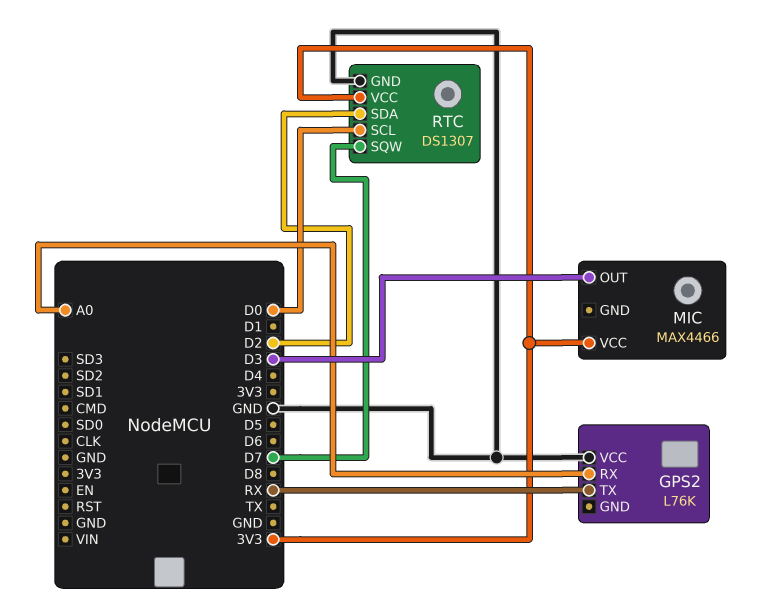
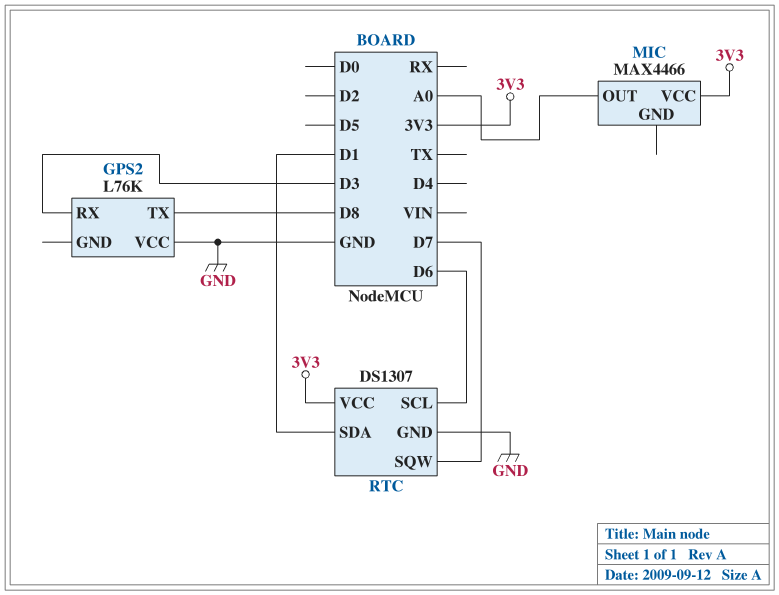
GPS2 pin RX: A0 -> D3
GPS2 pin TX: RX -> D8
MIC pin OUT: D3 -> A0
RTC pin SCL: D0 -> D6
RTC pin SDA: D2 -> D1

